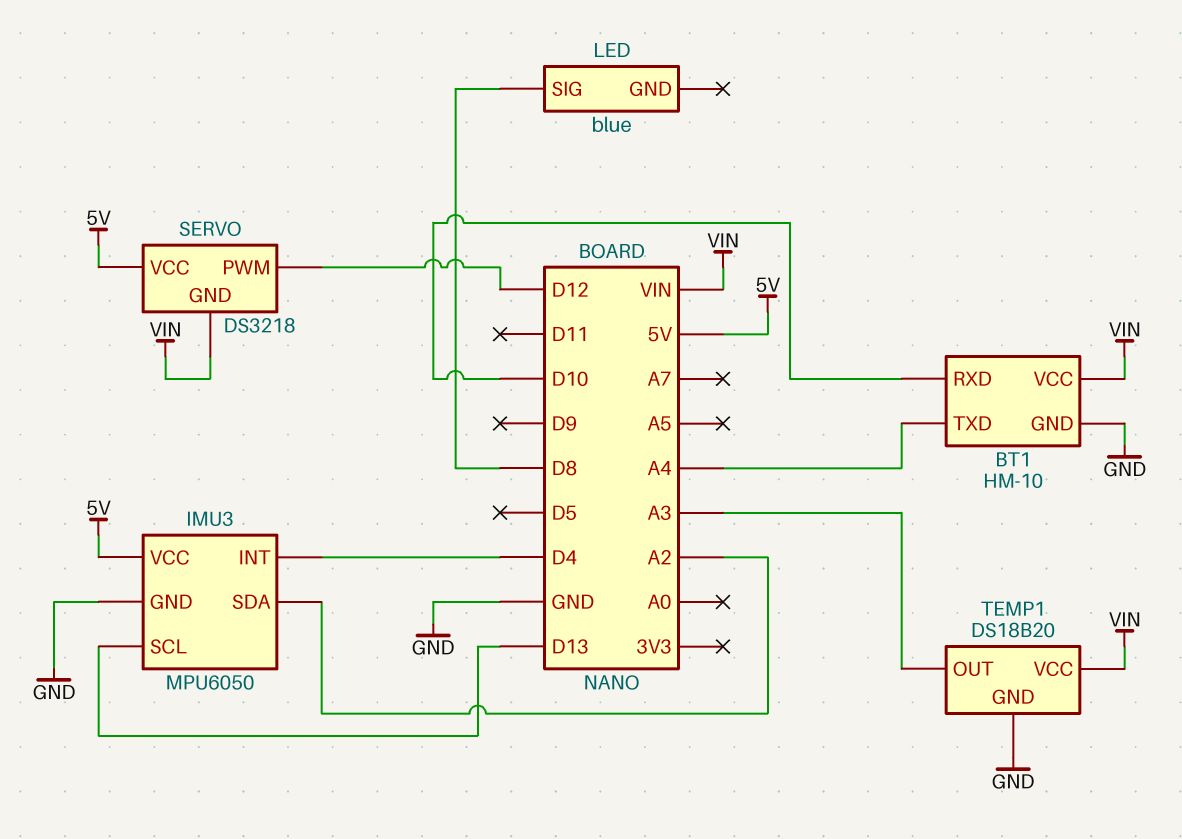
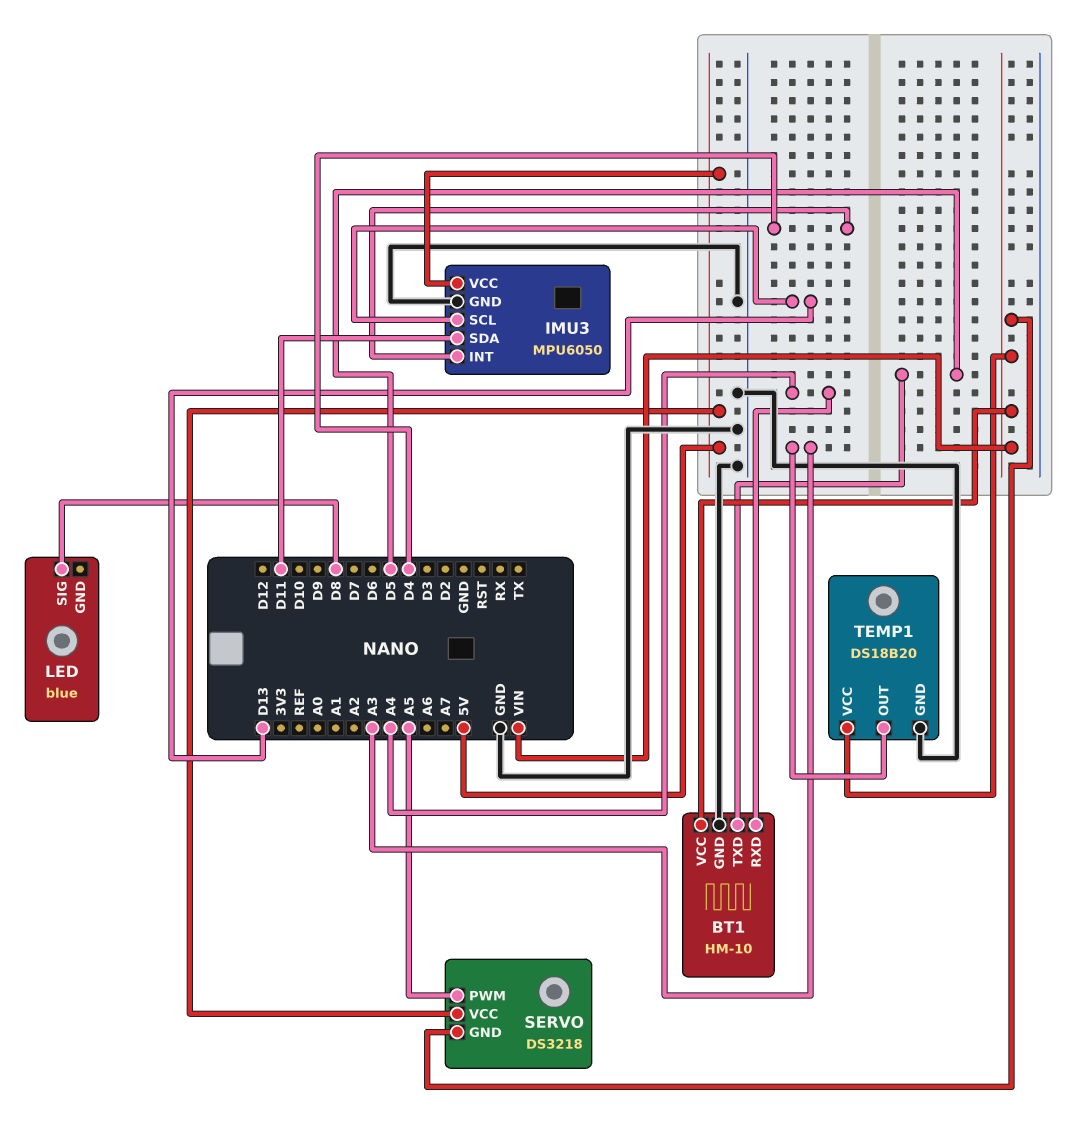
BT1 pin RXD: D10 -> A4
BT1 pin TXD: A4 -> D5
IMU3 pin SDA: A2 -> D11
SERVO pin PWM: D12 -> A5

